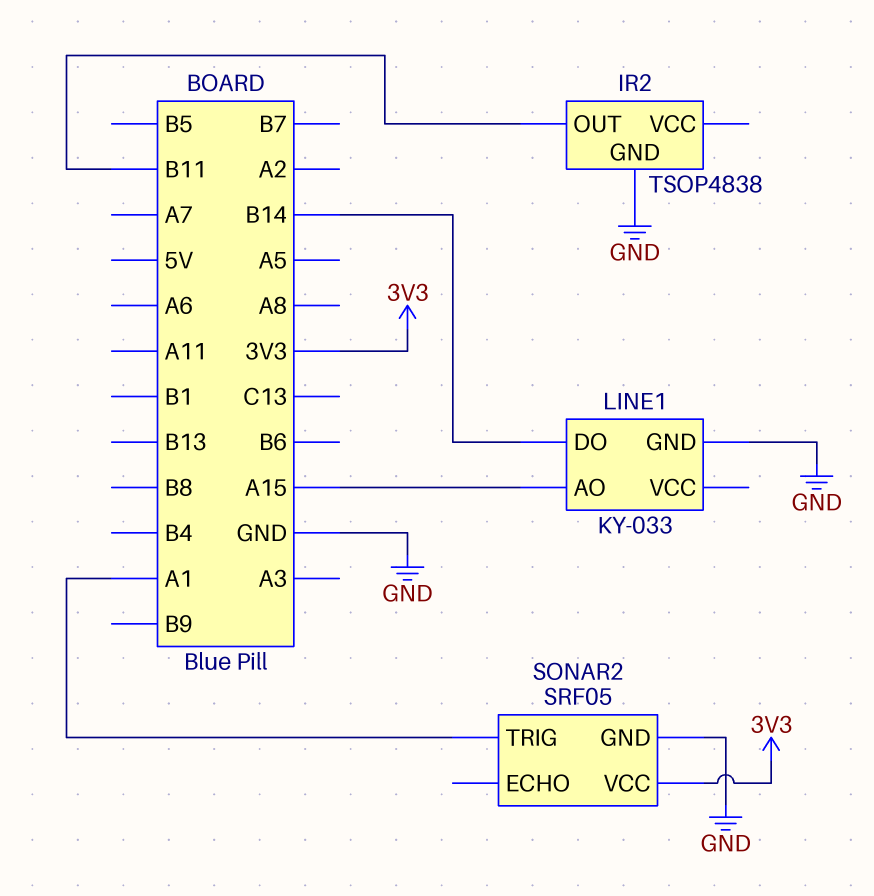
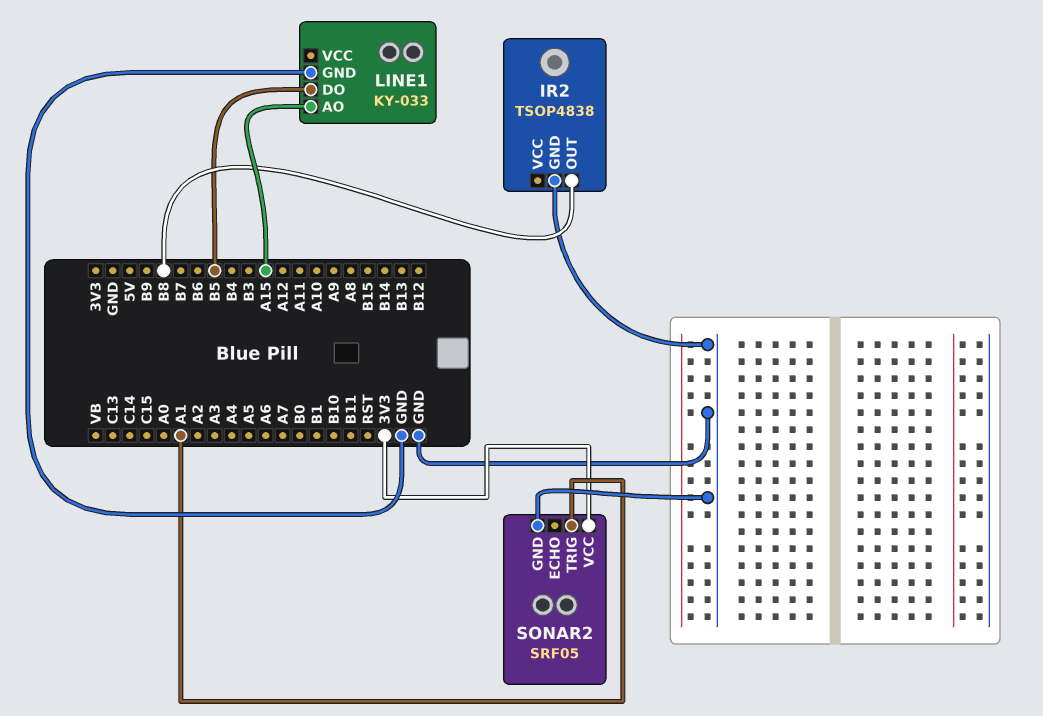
IR2 pin OUT: B11 -> B8
LINE1 pin DO: B14 -> B5

